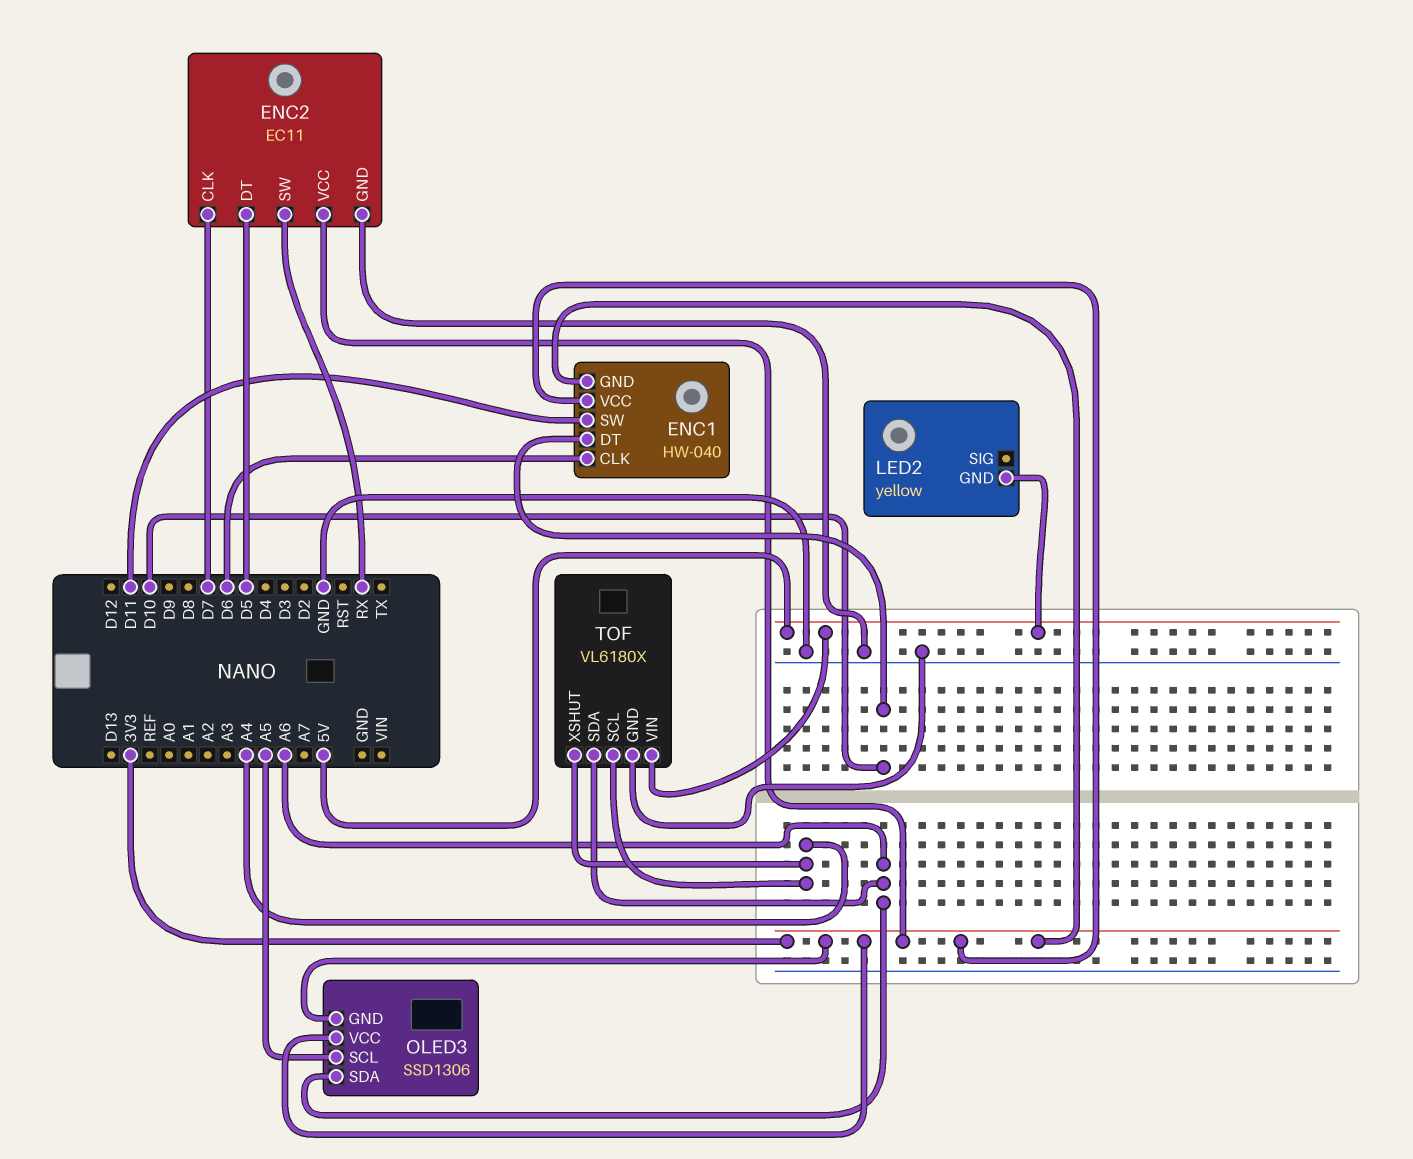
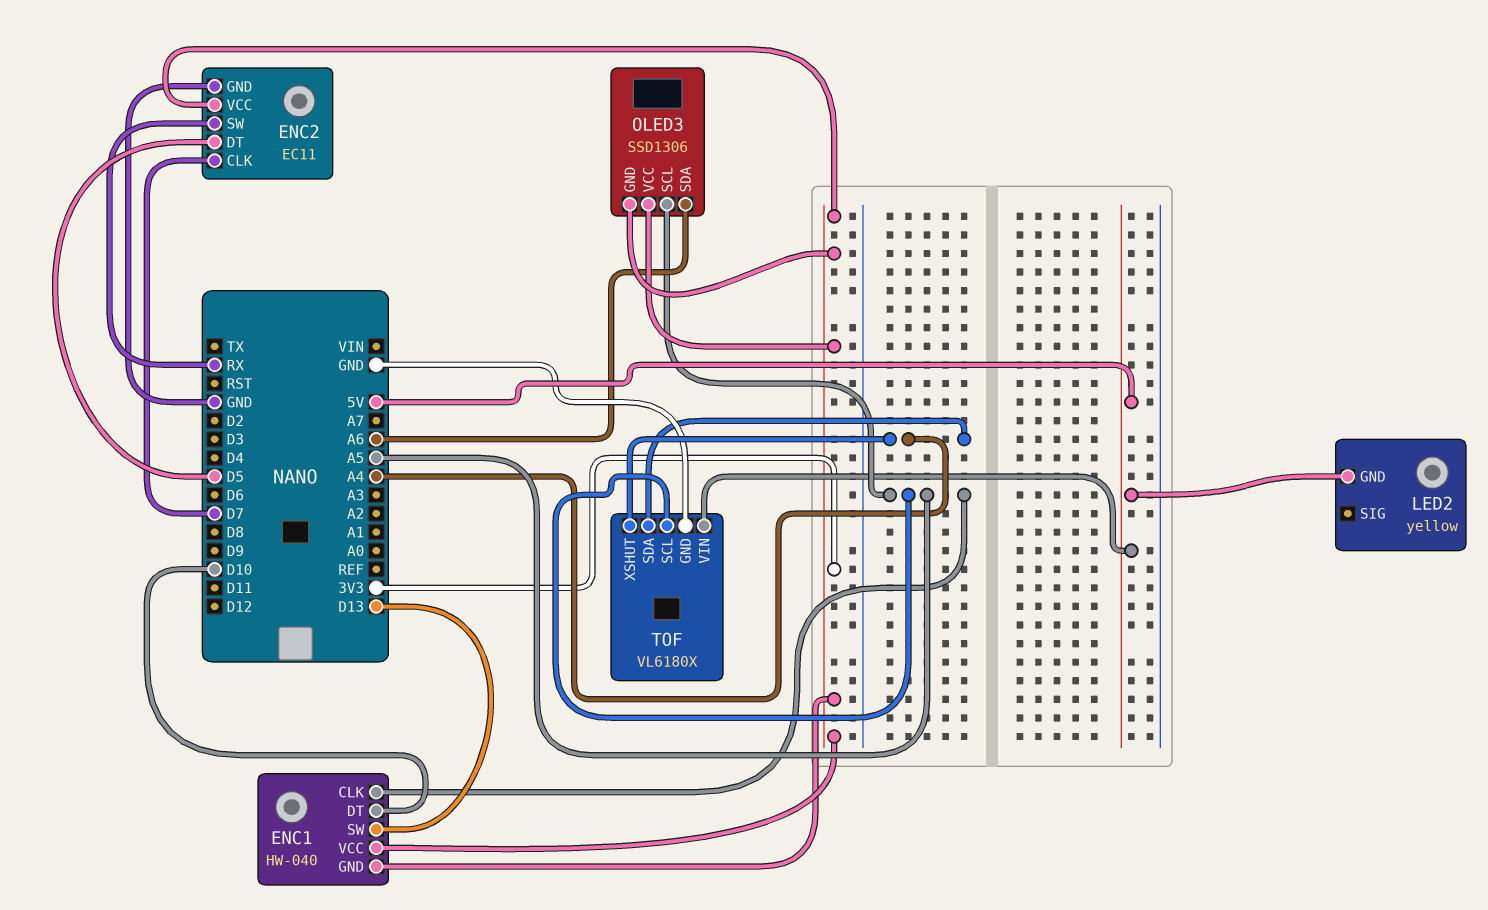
ENC1 pin CLK: D6 -> A5
ENC1 pin SW: D11 -> D13
TOF pin SCL: A4 -> A5
TOF pin SDA: A6 -> A4

